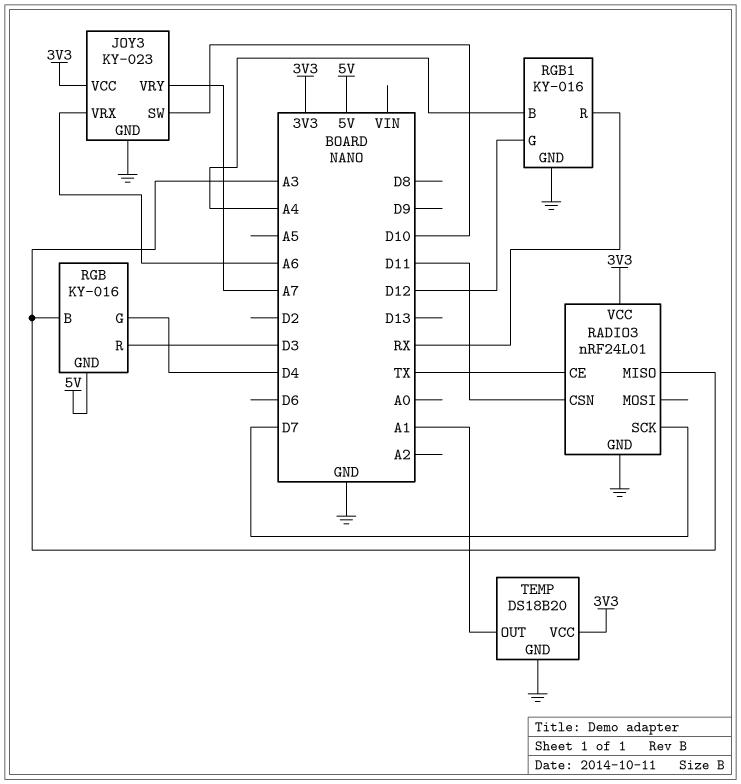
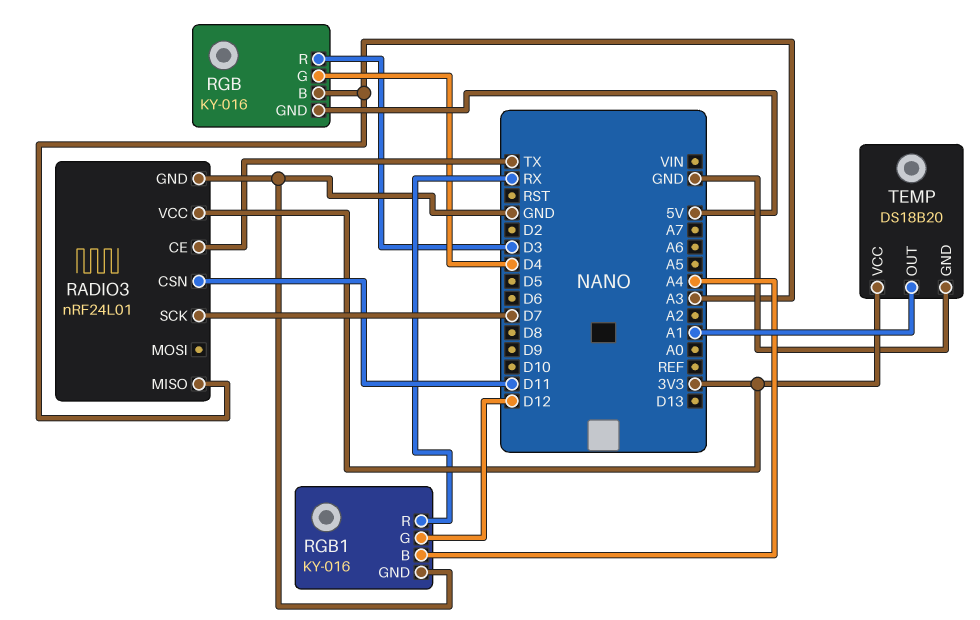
JOY3: KY-023 -> none
JOY3 pin GND: GND -> none
JOY3 pin SW: D10 -> none
JOY3 pin VCC: 3V3 -> none
JOY3 pin VRX: A6 -> none
JOY3 pin VRY: A7 -> none

